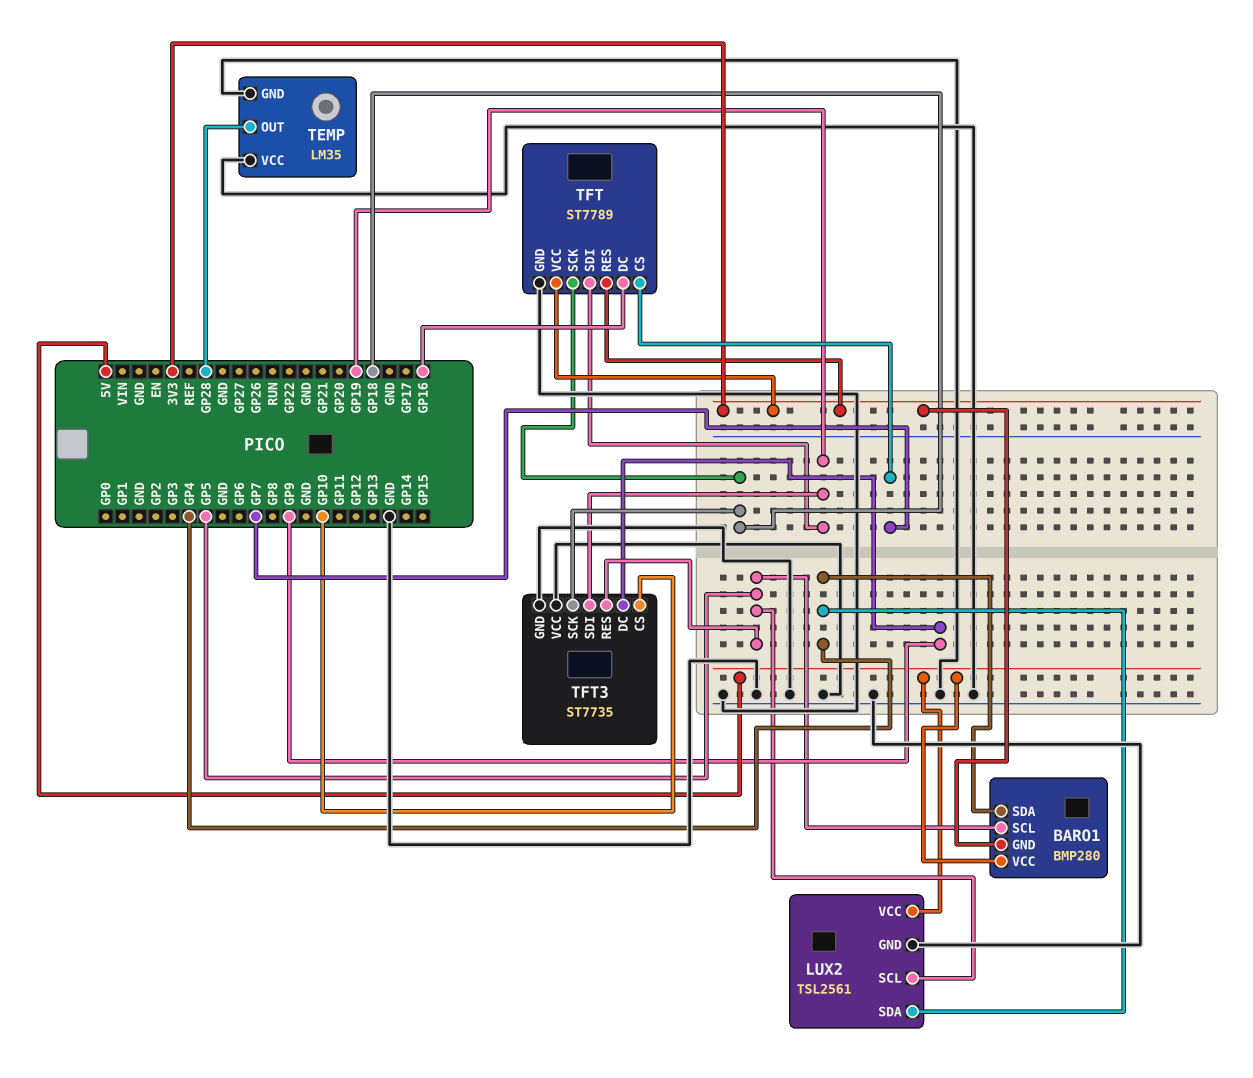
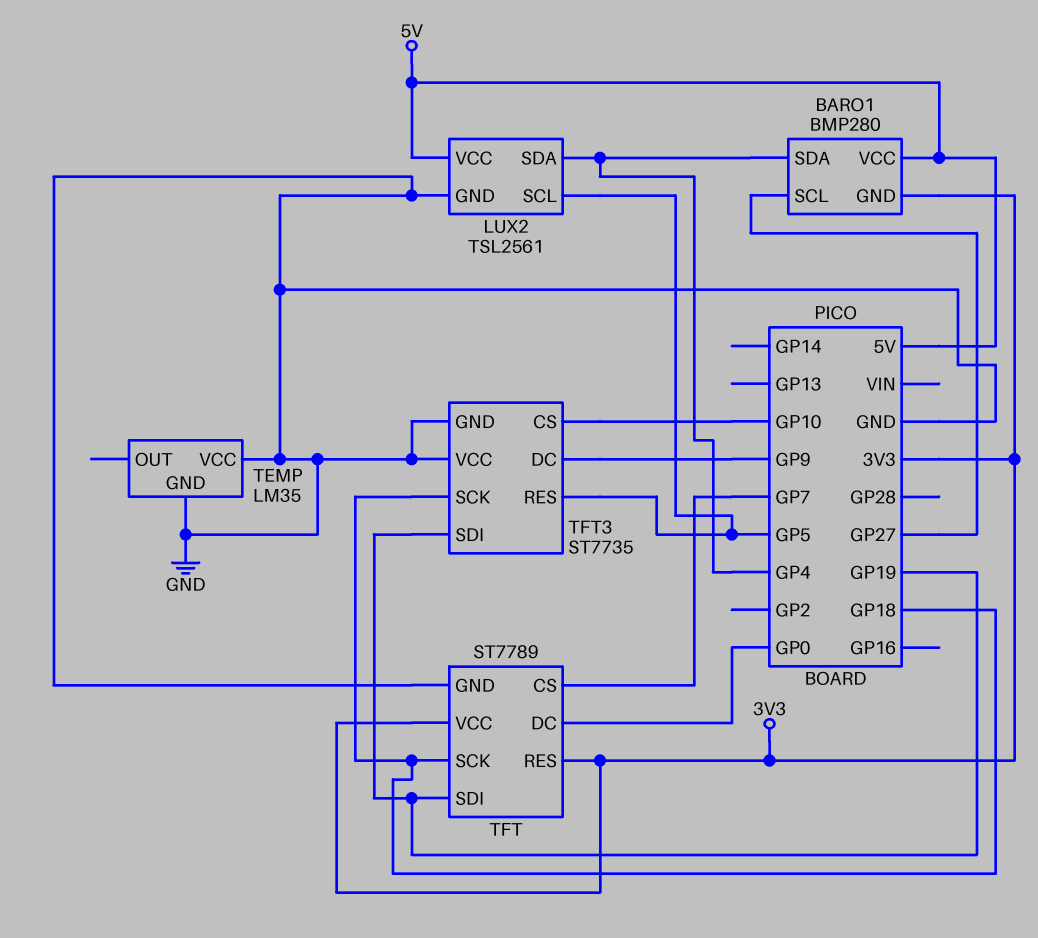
BARO1 pin SCL: GP5 -> GP27
TEMP pin OUT: GP28 -> none
TFT pin DC: GP16 -> GP0

